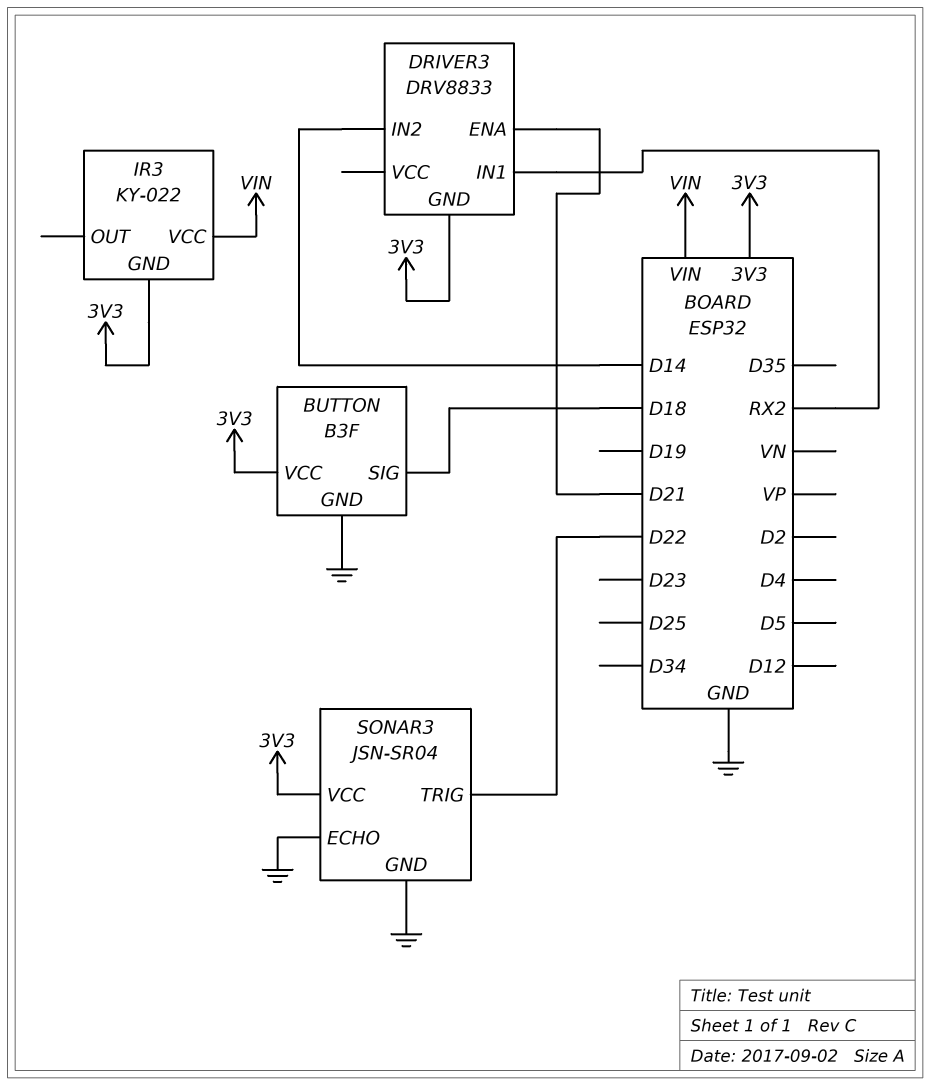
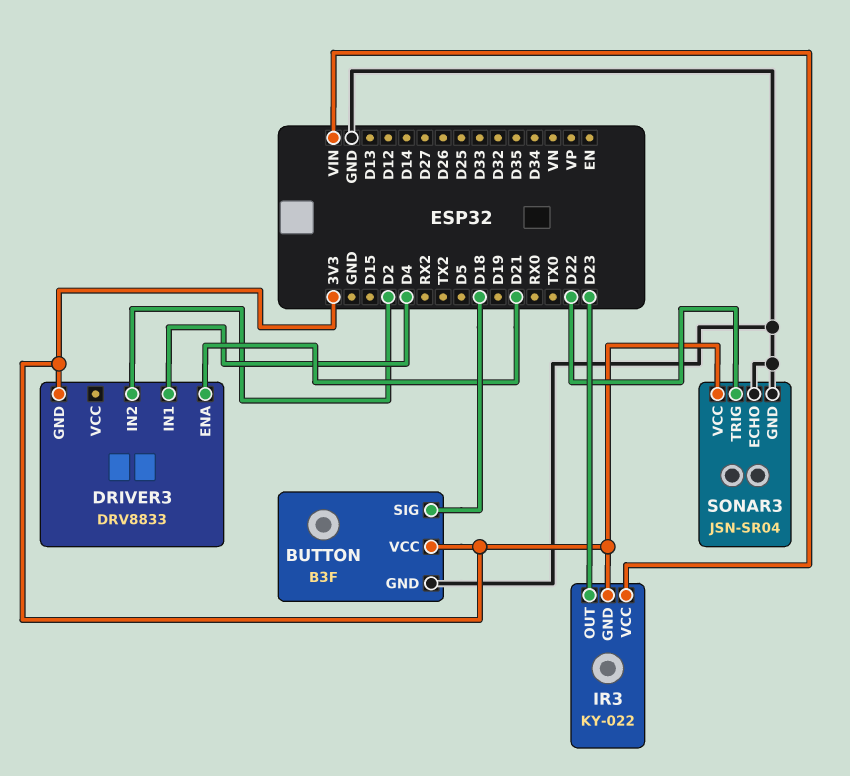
DRIVER3 pin IN1: RX2 -> D4
DRIVER3 pin IN2: D14 -> D2
IR3 pin OUT: none -> D23

